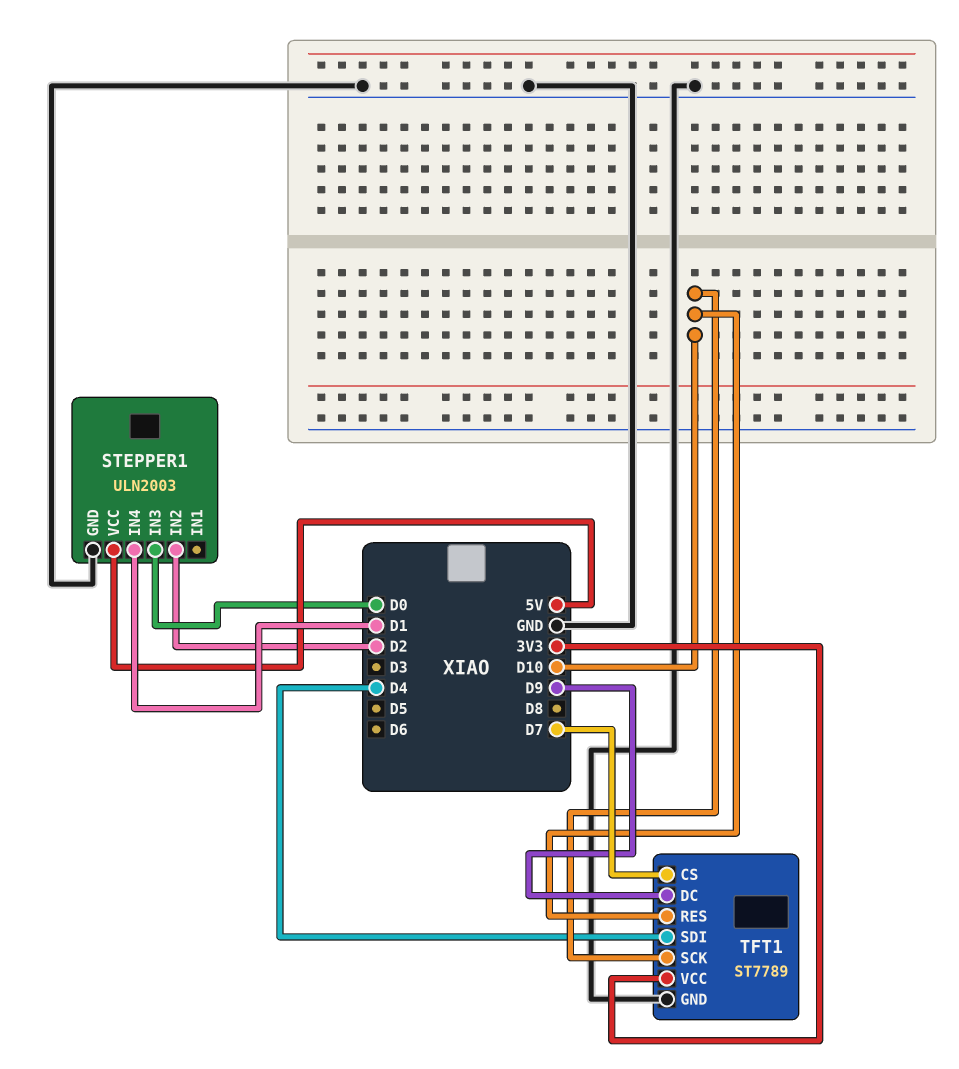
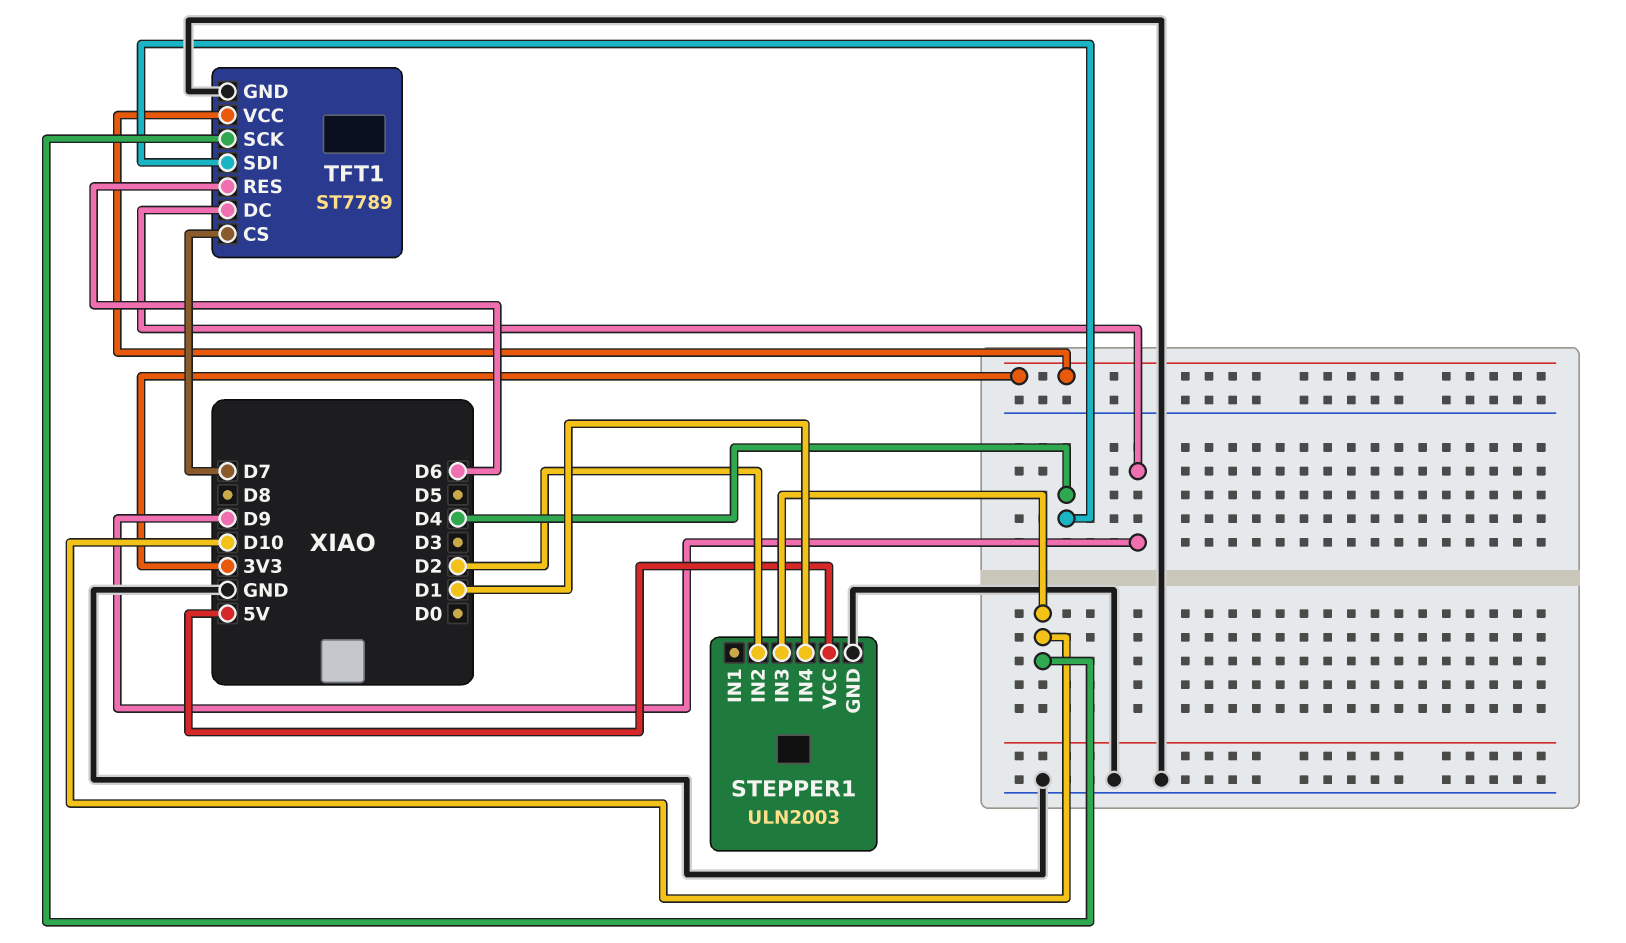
STEPPER1 pin IN3: D0 -> D10
TFT1 pin RES: D10 -> D6

